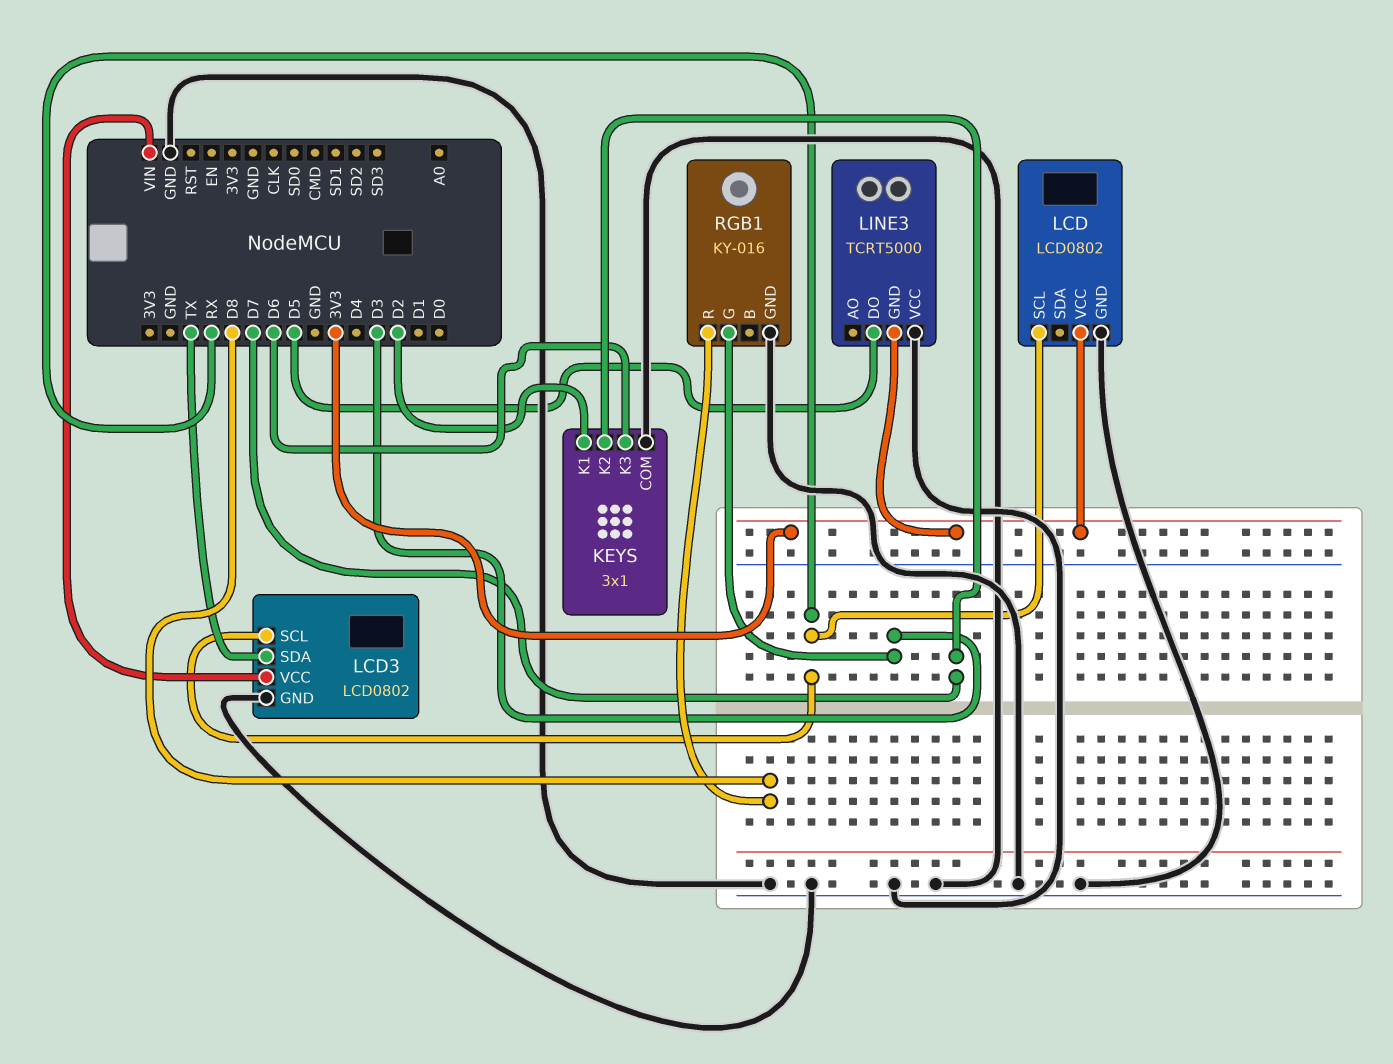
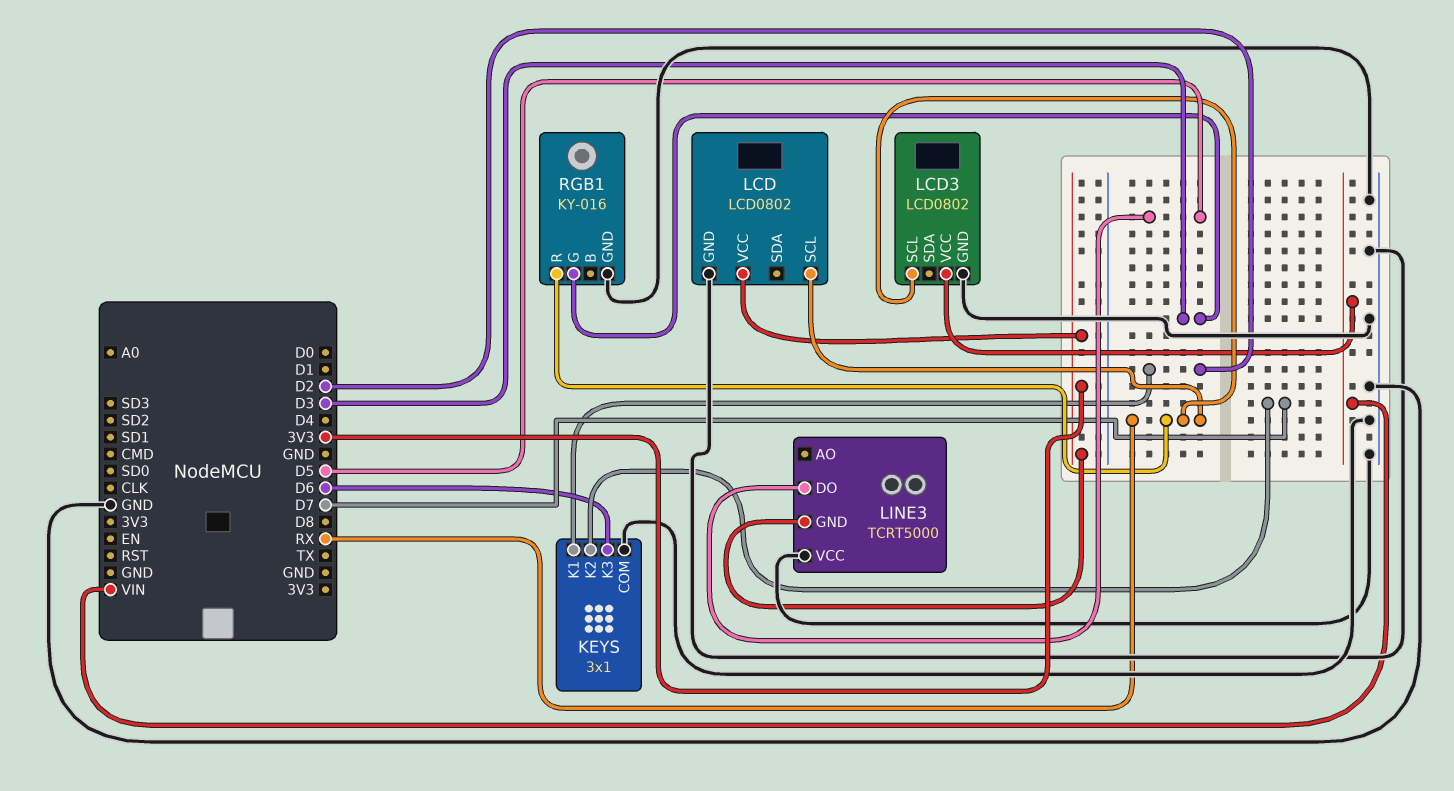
LCD3 pin SDA: TX -> none
RGB1 pin R: D8 -> RX

